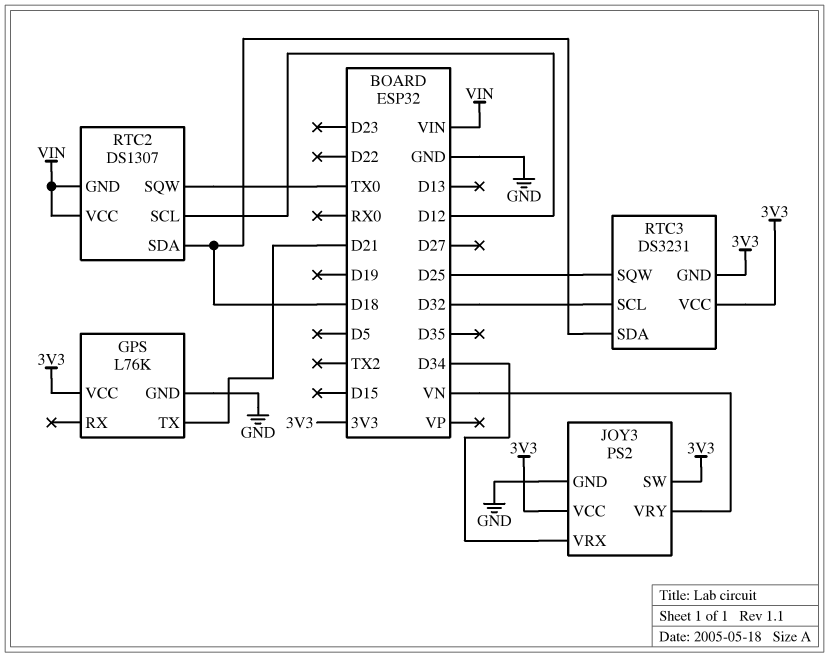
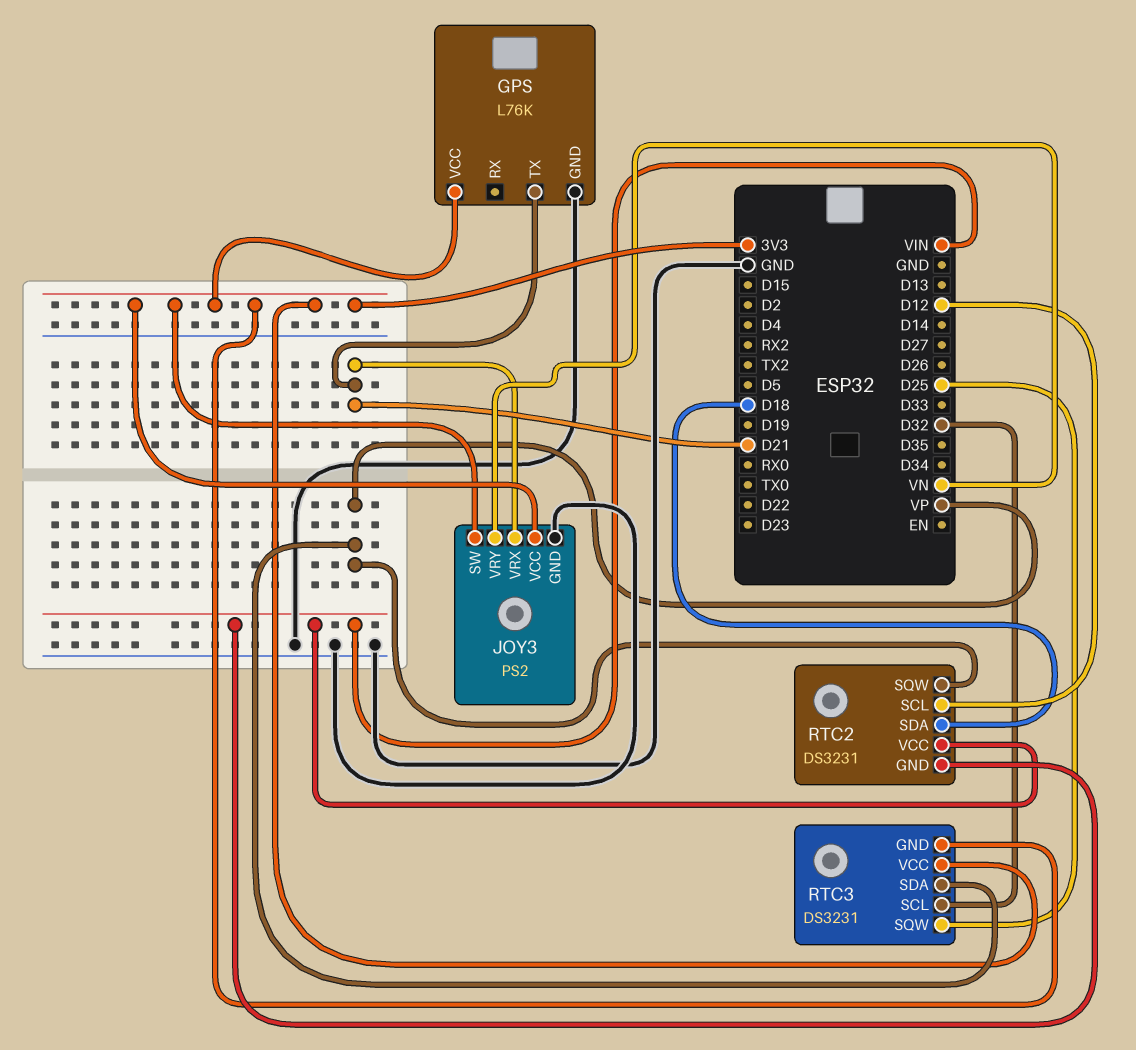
JOY3 pin VRX: D34 -> D21
RTC2: DS1307 -> DS3231
RTC2 pin SQW: TX0 -> VP
RTC3 pin SDA: D18 -> VP

